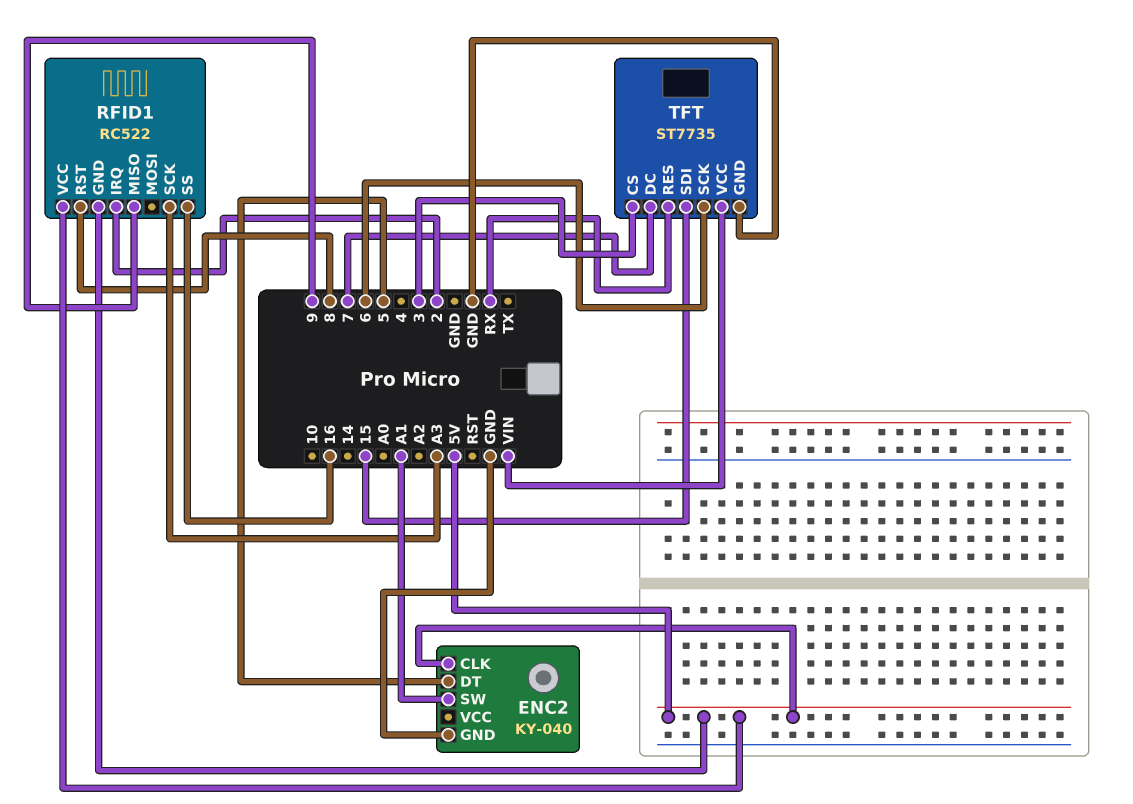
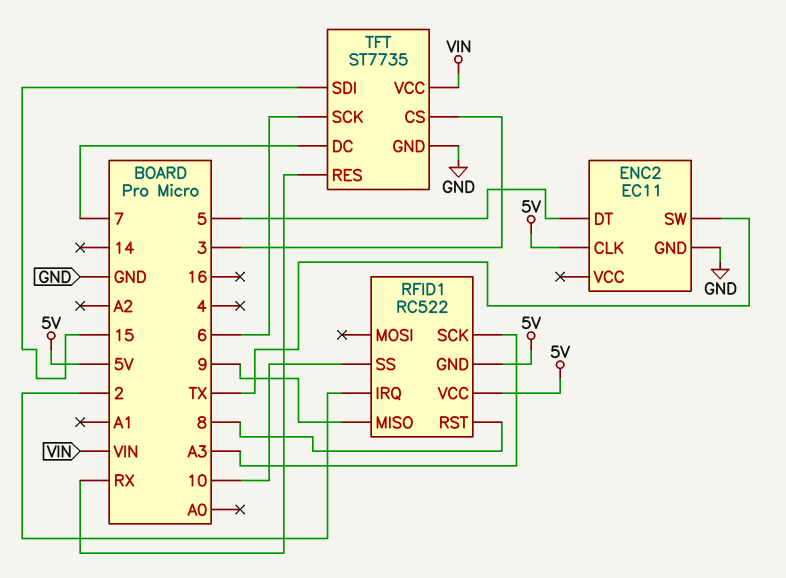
ENC2: KY-040 -> EC11
ENC2 pin SW: A1 -> TX
RFID1 pin SS: 16 -> 10

